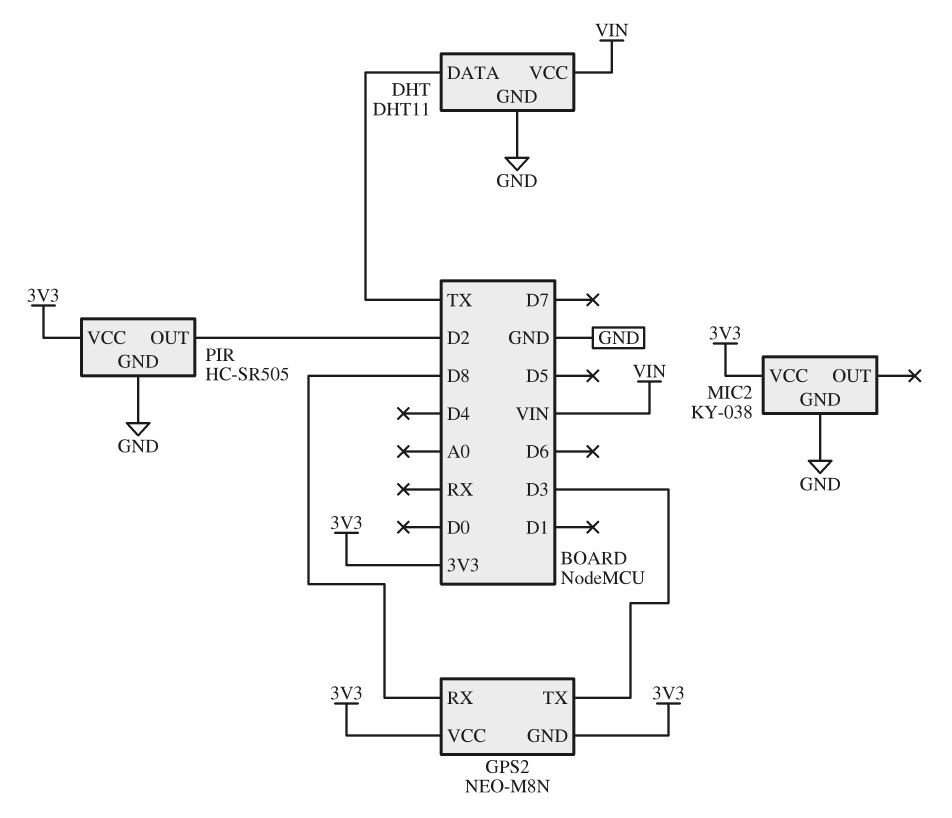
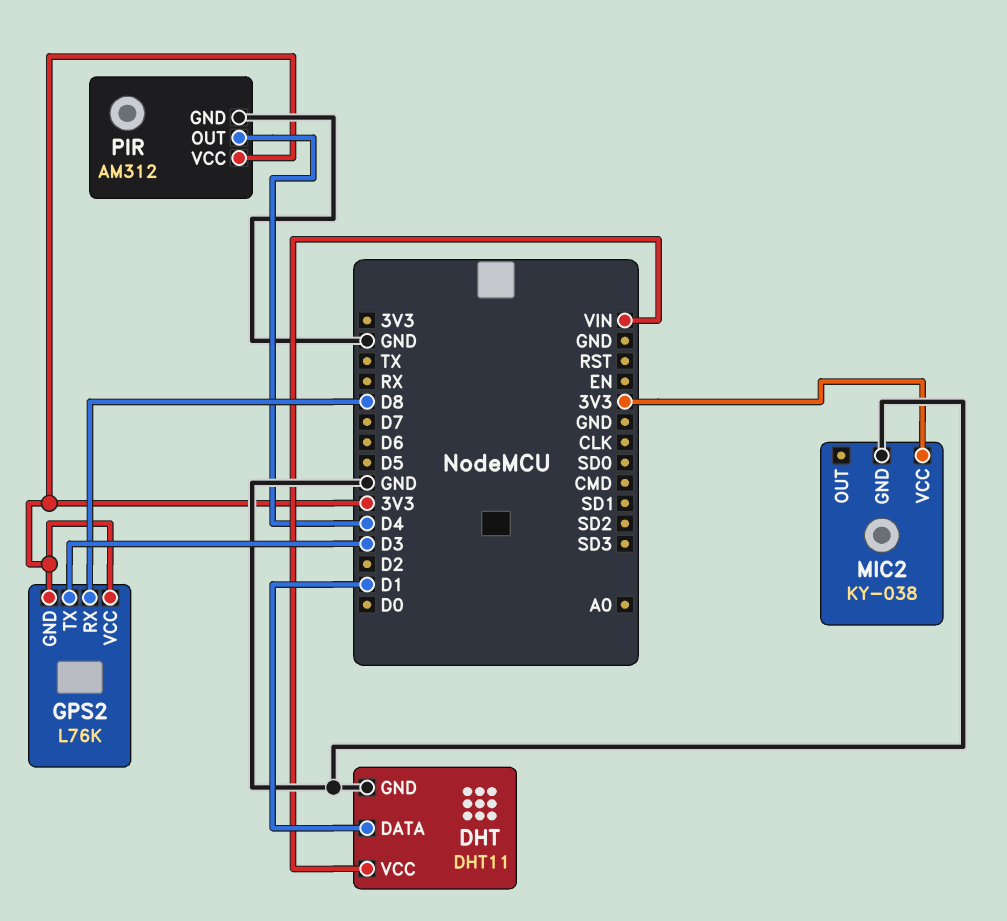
DHT pin DATA: TX -> D1
GPS2: NEO-M8N -> L76K
PIR: HC-SR505 -> AM312
PIR pin OUT: D2 -> D4

